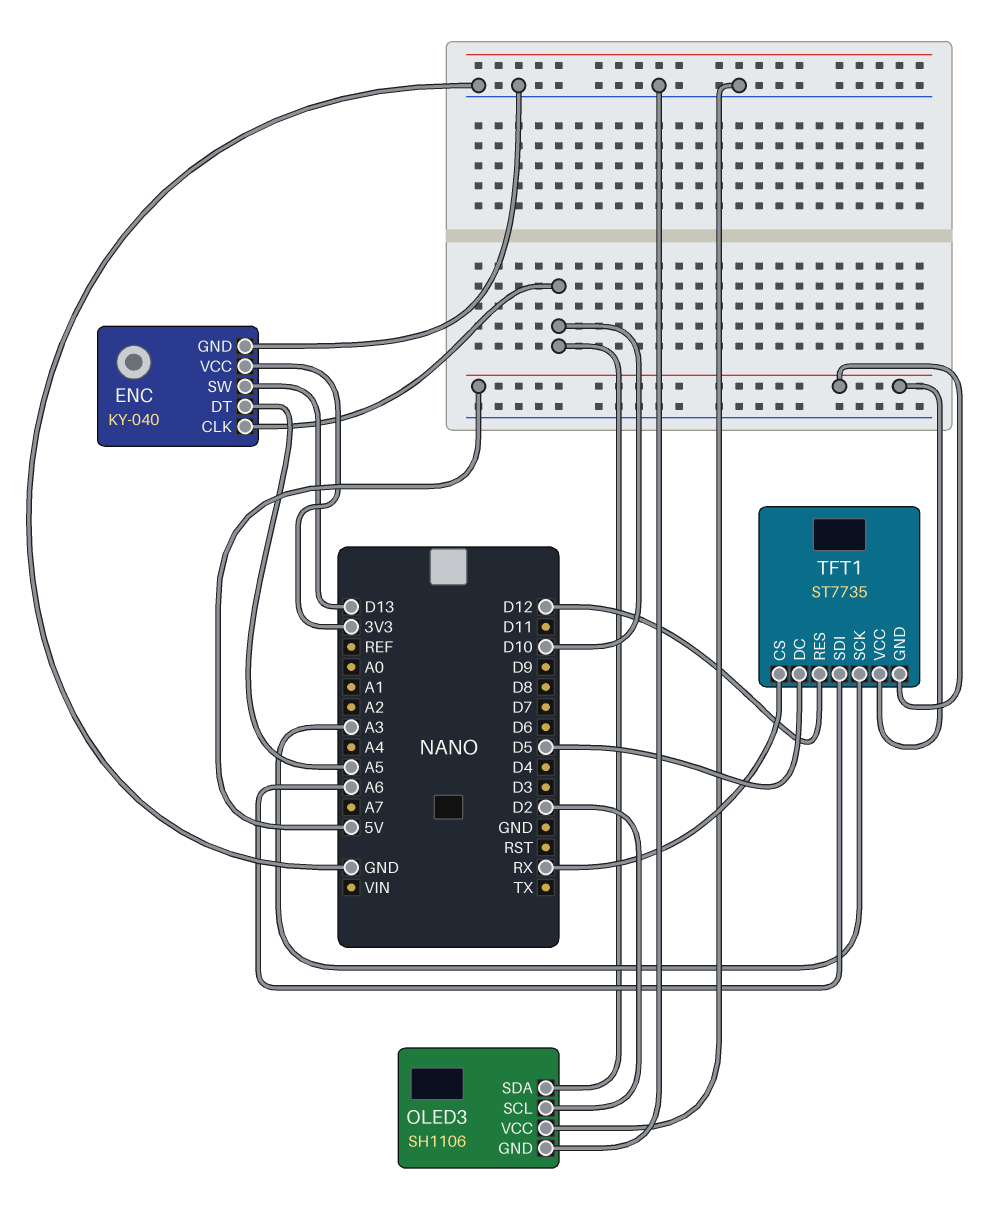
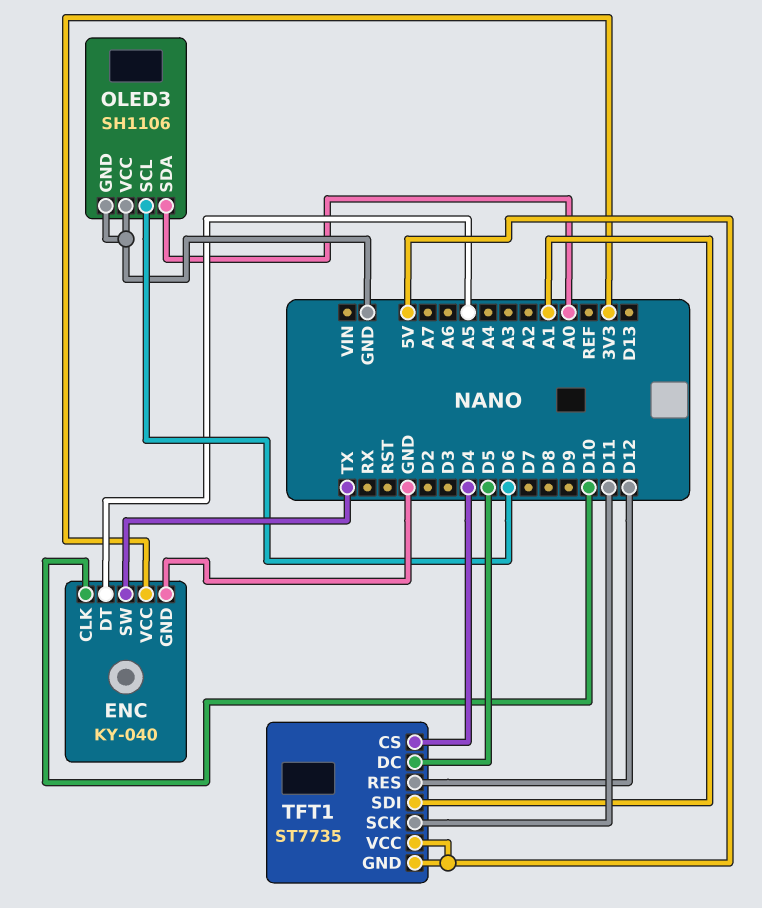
ENC pin SW: D13 -> TX
OLED3 pin SCL: D2 -> D6
OLED3 pin SDA: D10 -> A0
TFT1 pin CS: RX -> D4
TFT1 pin SCK: A3 -> D11
TFT1 pin SDI: A6 -> A1

